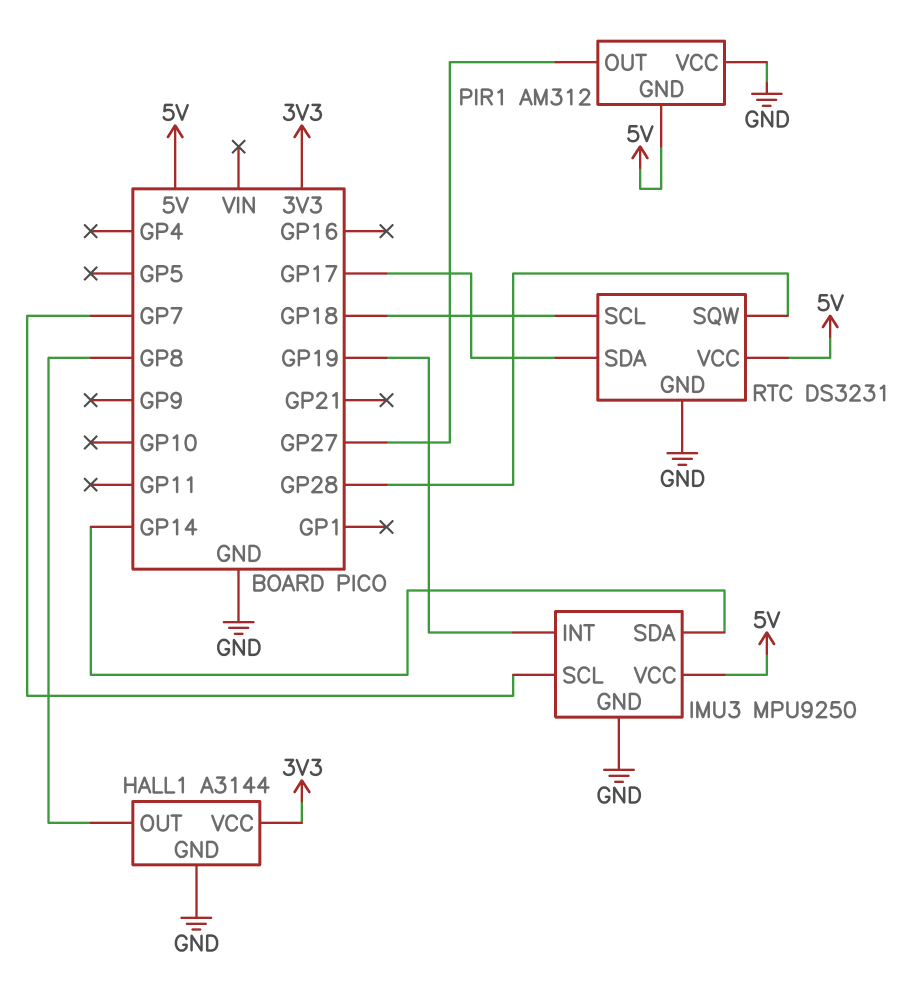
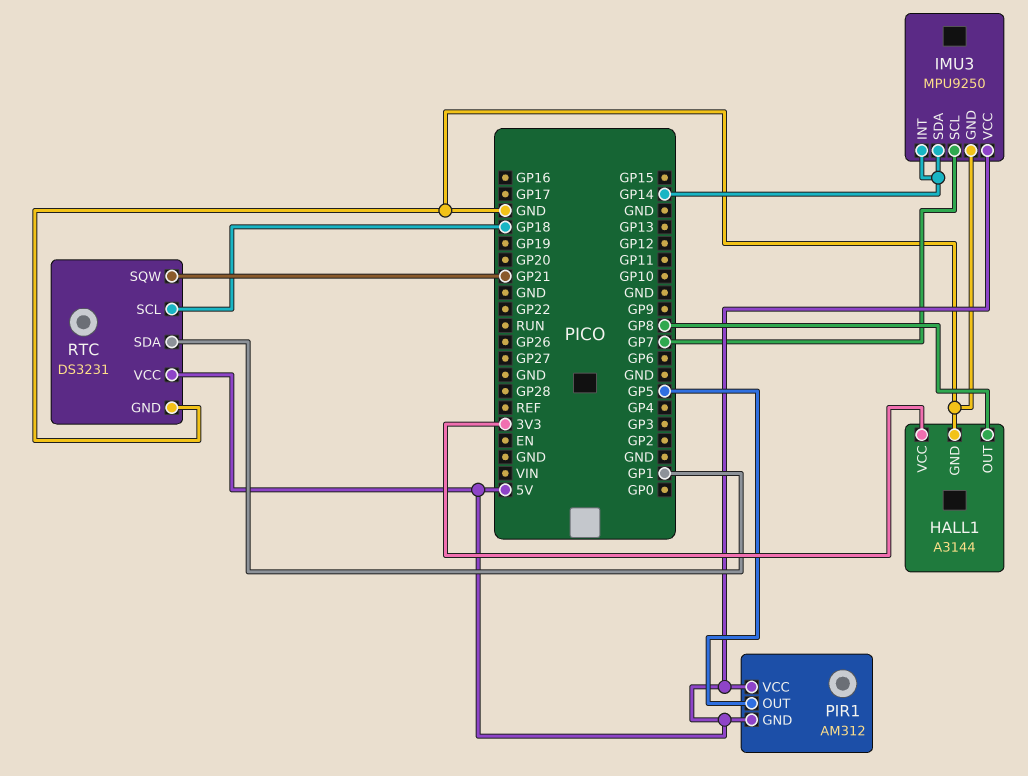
IMU3 pin INT: GP19 -> GP14
PIR1 pin OUT: GP27 -> GP5
PIR1 pin VCC: GND -> 5V
RTC pin SDA: GP17 -> GP1
RTC pin SQW: GP28 -> GP21

